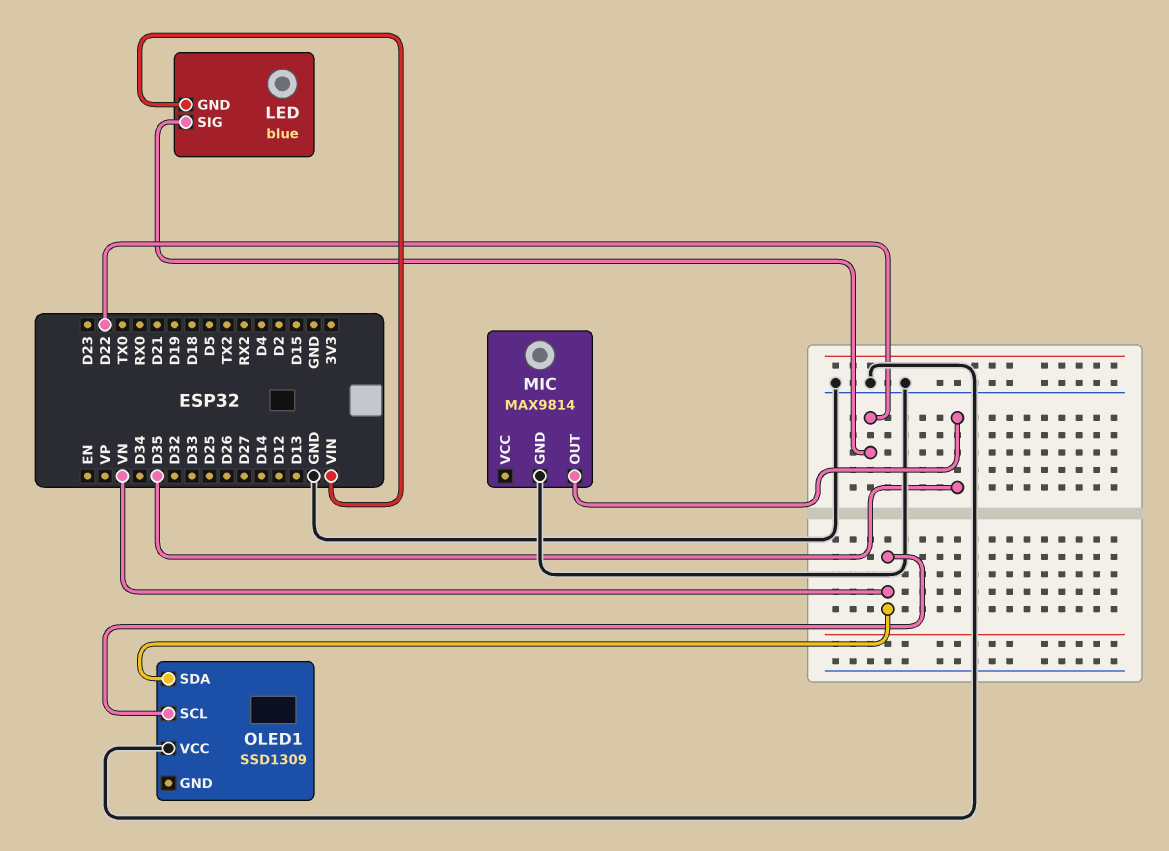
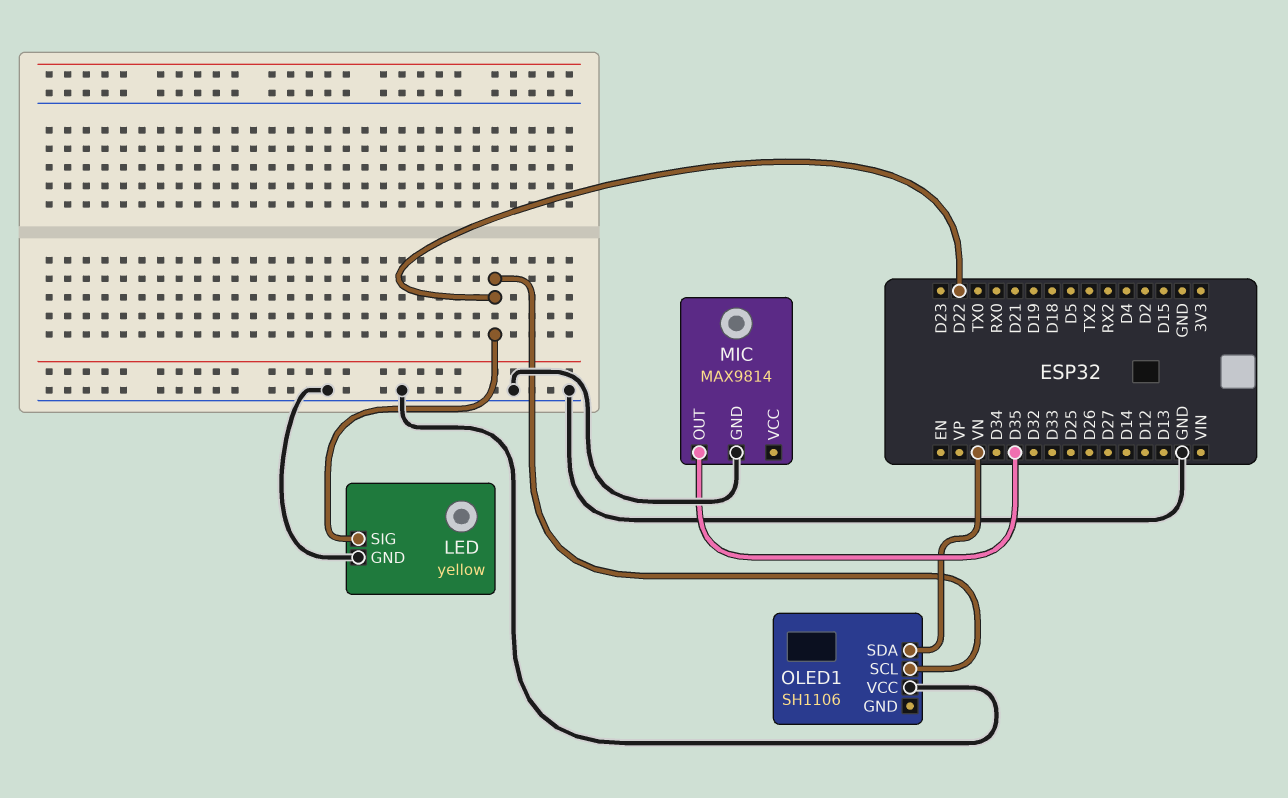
LED: blue -> yellow
LED pin GND: VIN -> GND
OLED1: SSD1309 -> SH1106
OLED1 pin SCL: VN -> D22

